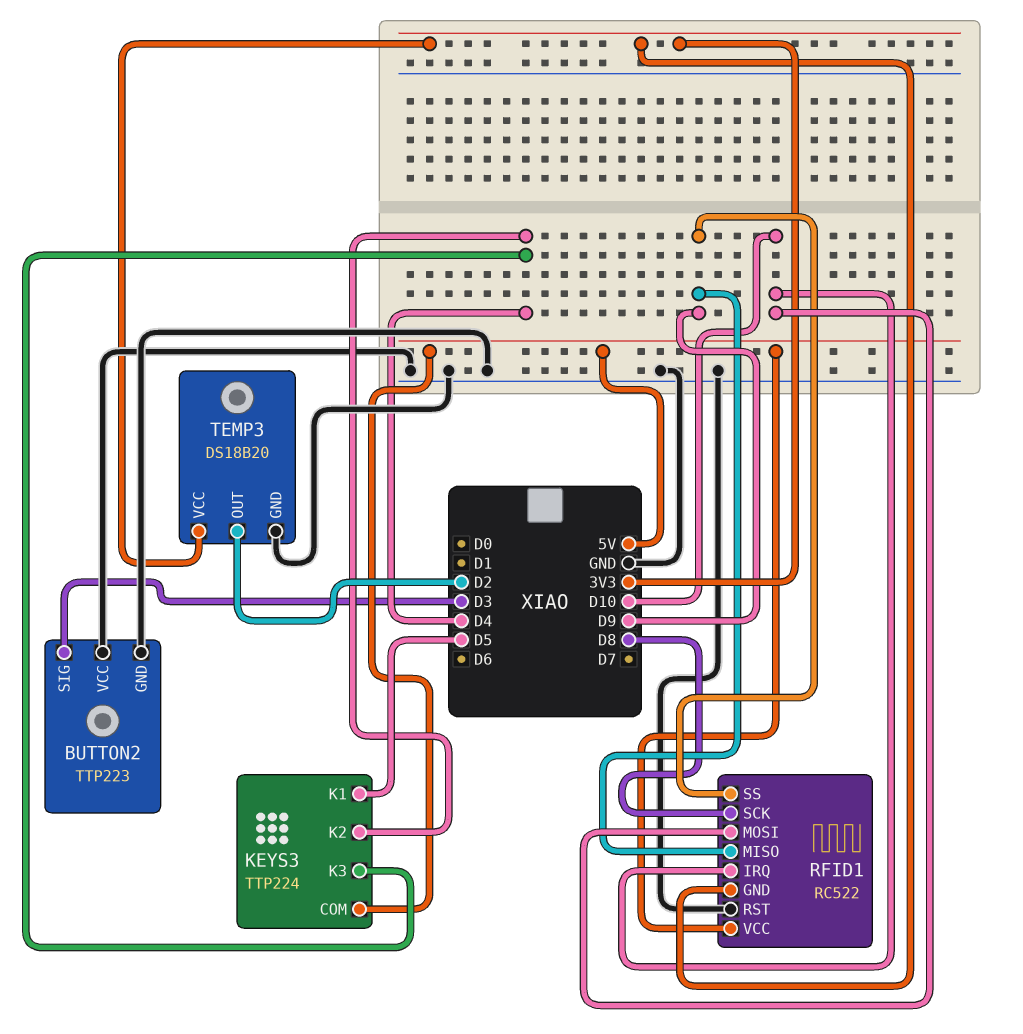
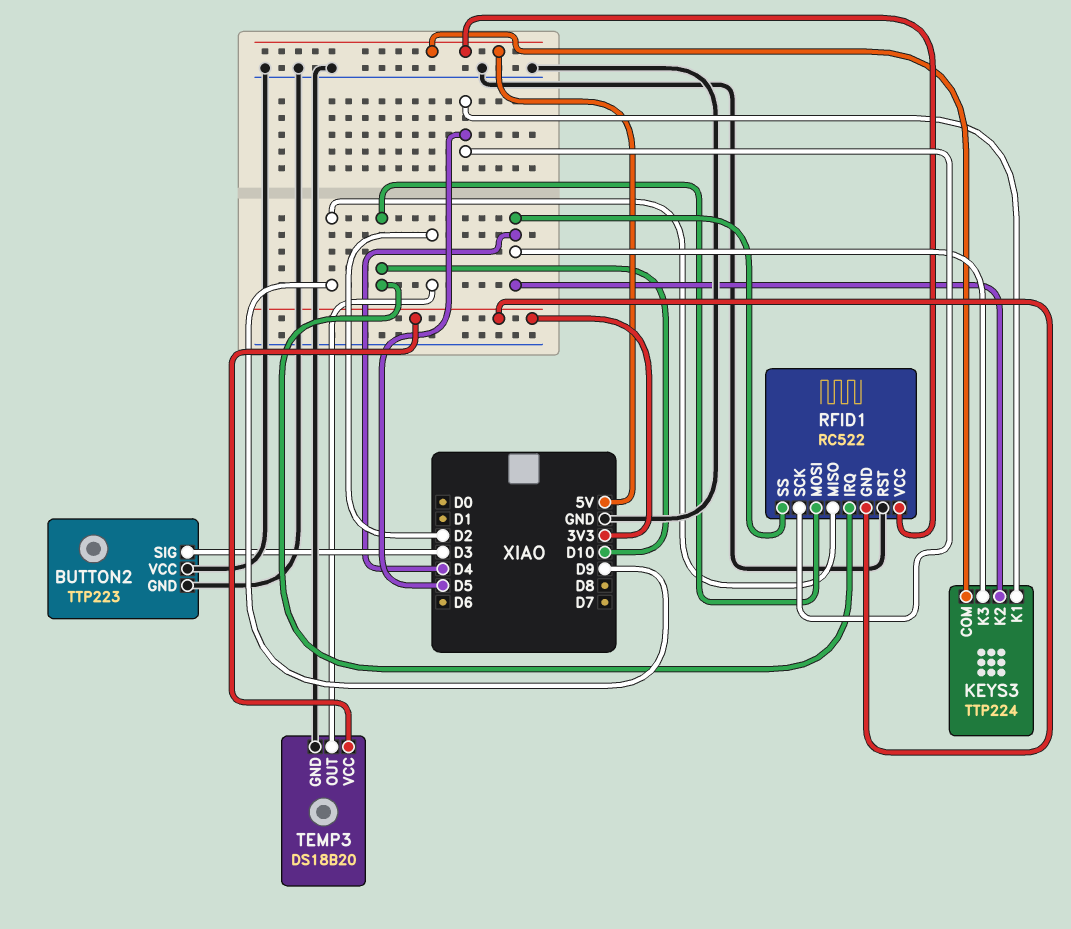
RFID1 pin SCK: D8 -> D5
RFID1 pin SS: D9 -> D4

